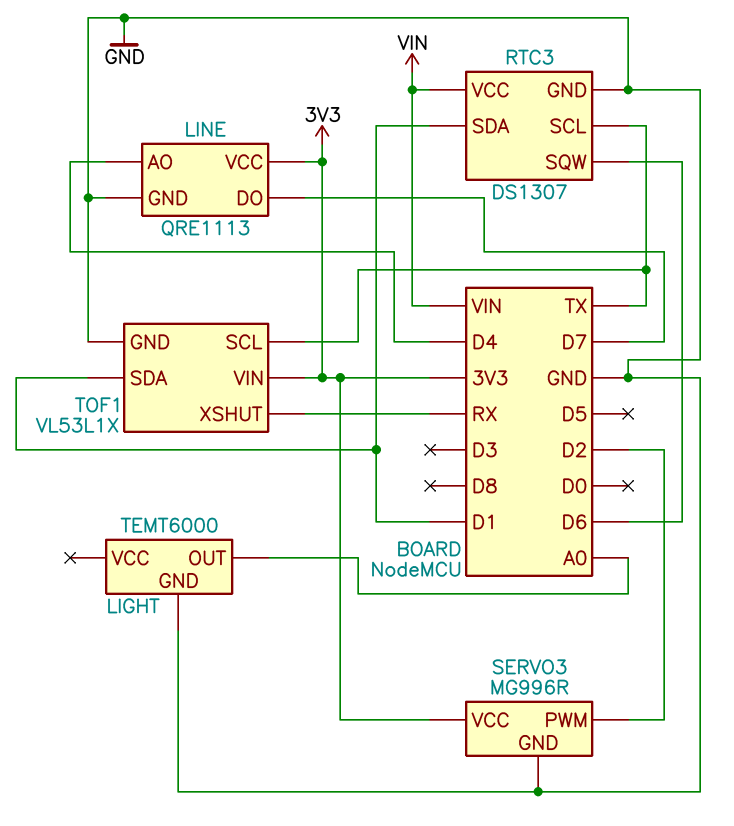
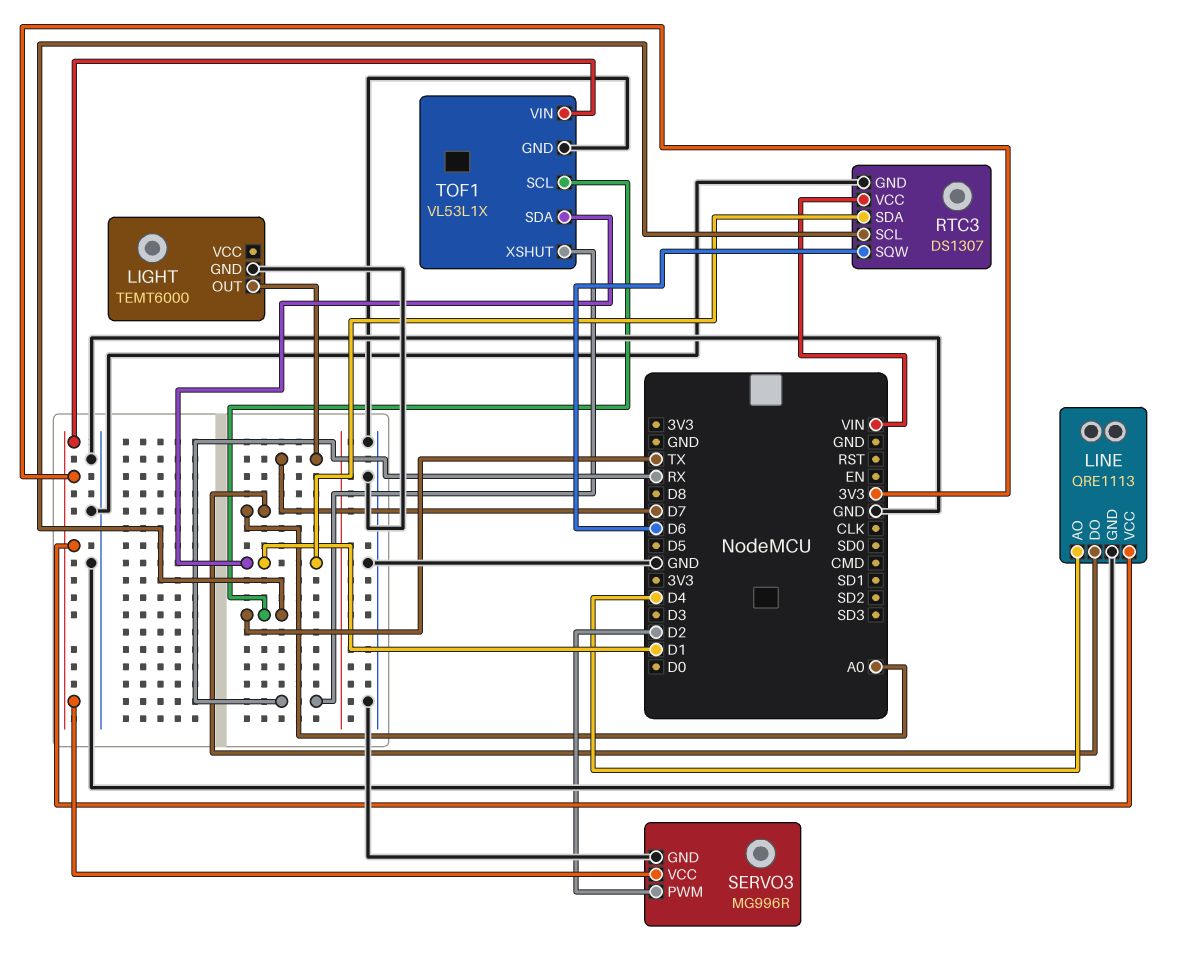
LIGHT pin OUT: A0 -> D7
LINE pin DO: D7 -> A0

